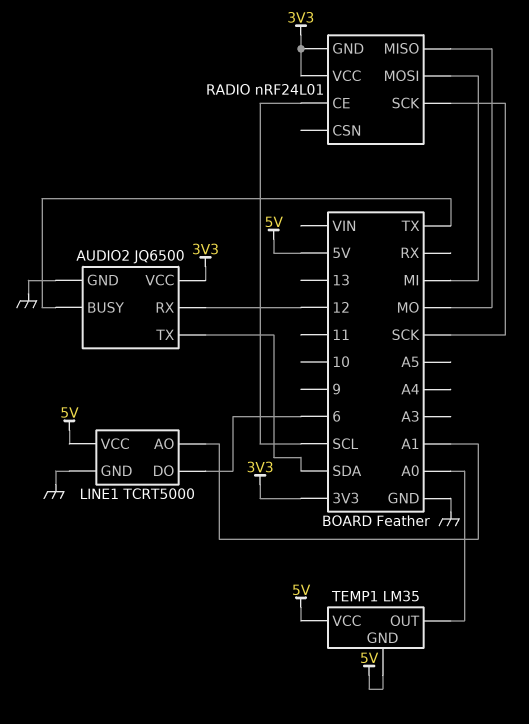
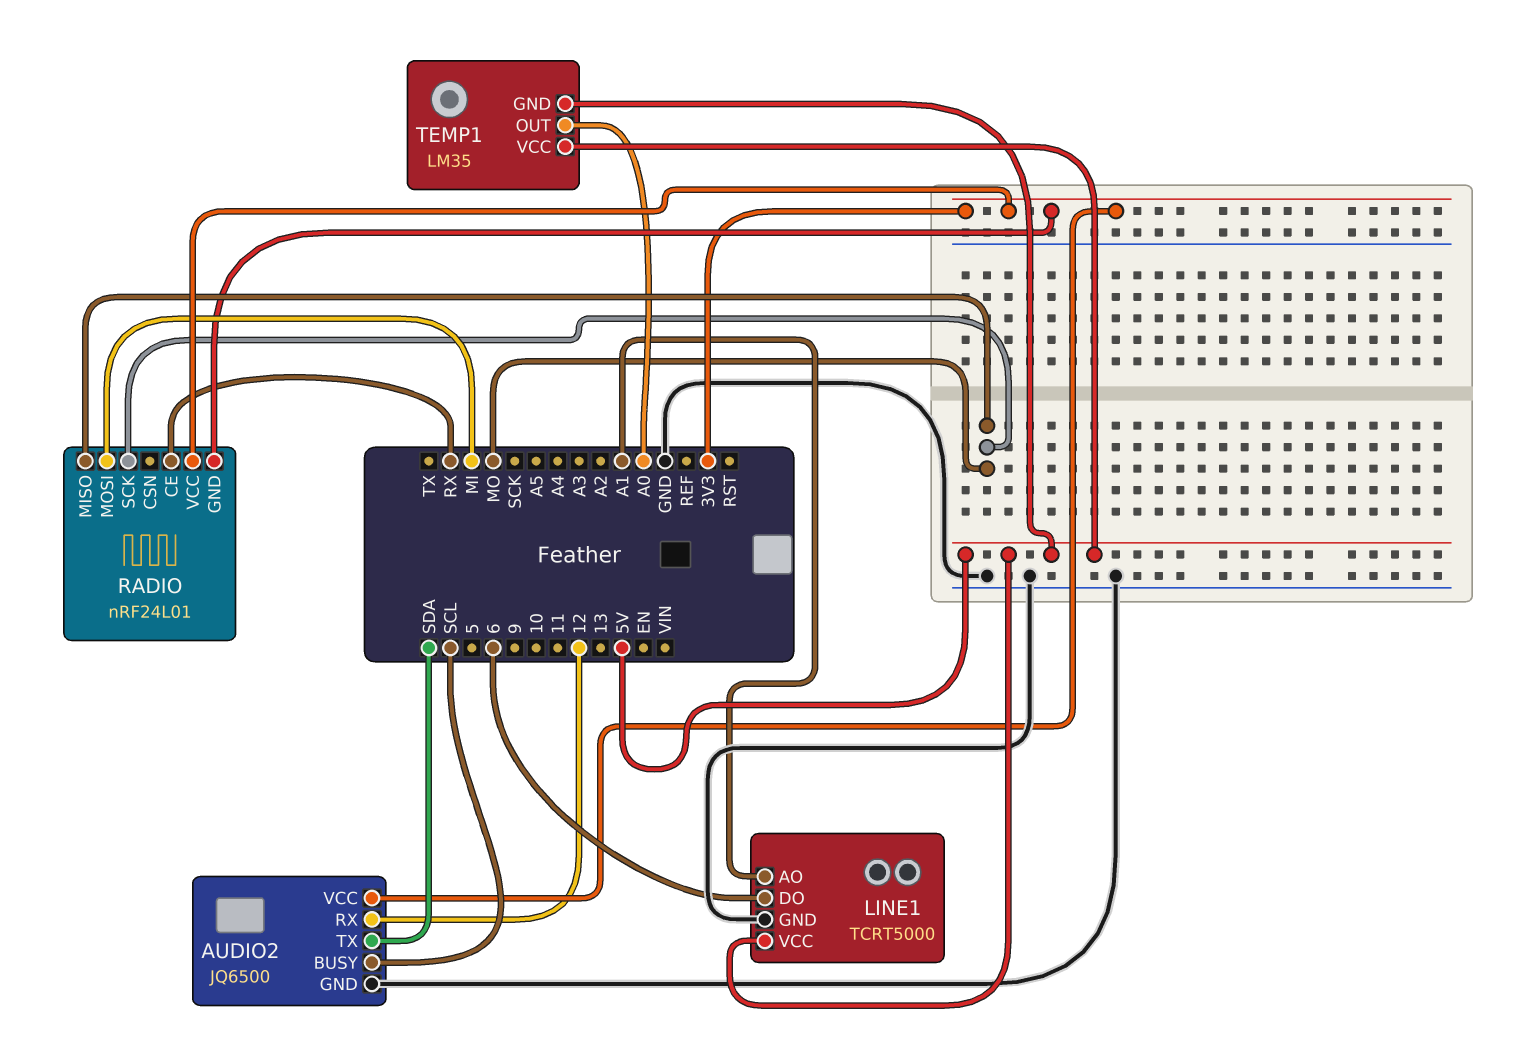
AUDIO2 pin BUSY: TX -> SCL
RADIO pin CE: SCL -> RX
RADIO pin SCK: SCK -> MO

